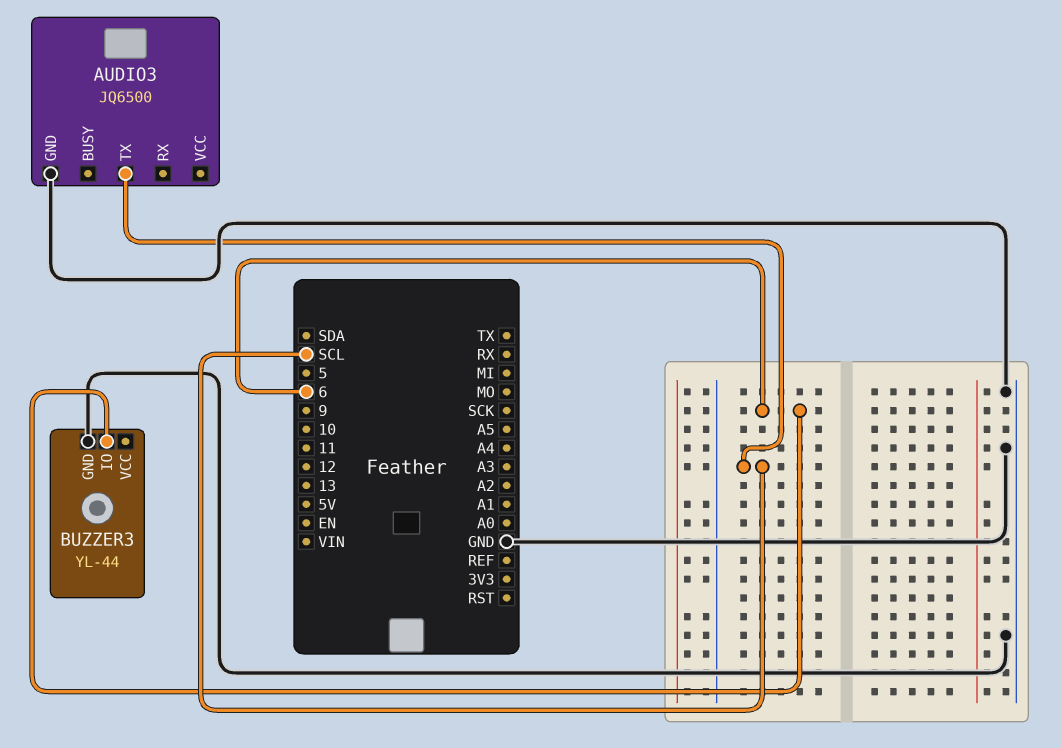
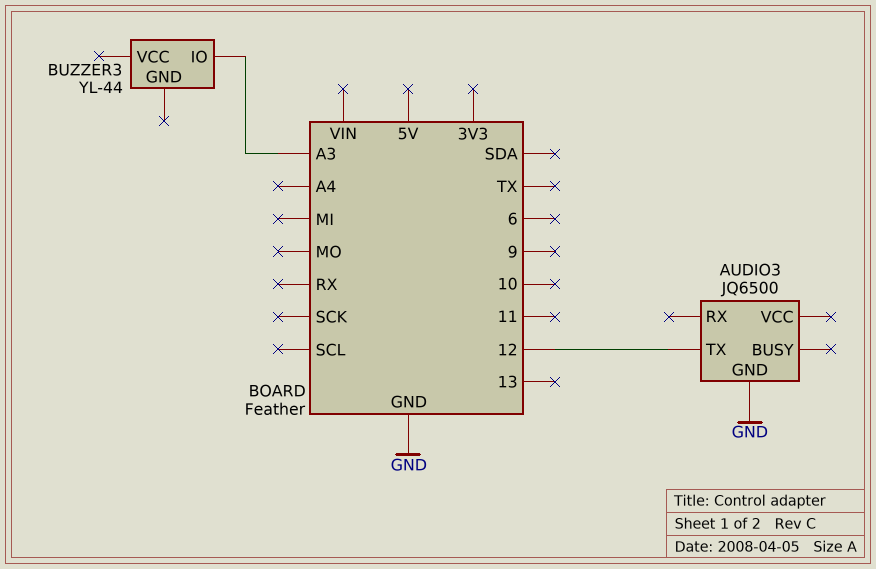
AUDIO3 pin TX: SCL -> 12
BUZZER3 pin GND: GND -> none
BUZZER3 pin IO: 6 -> A3

